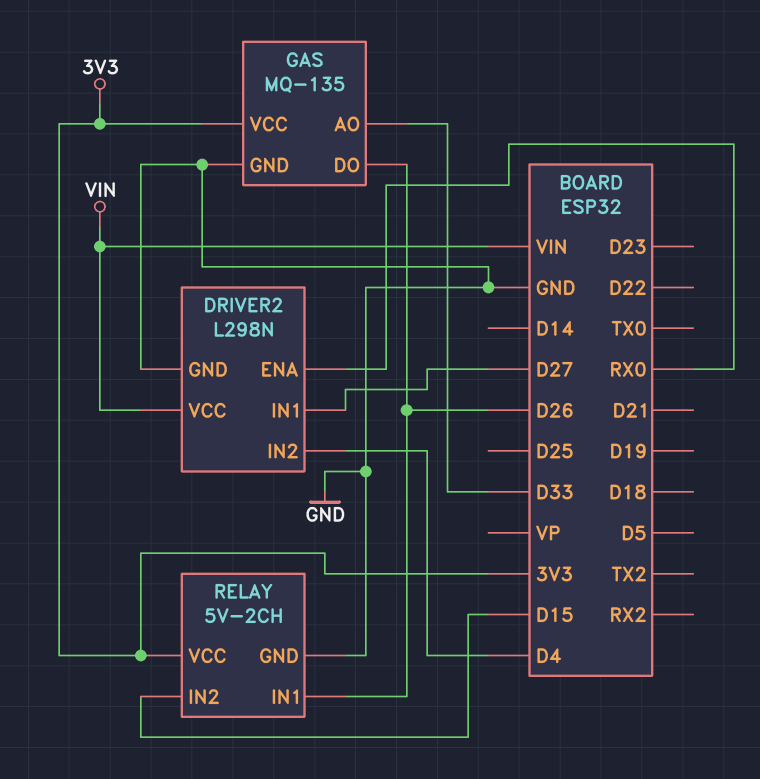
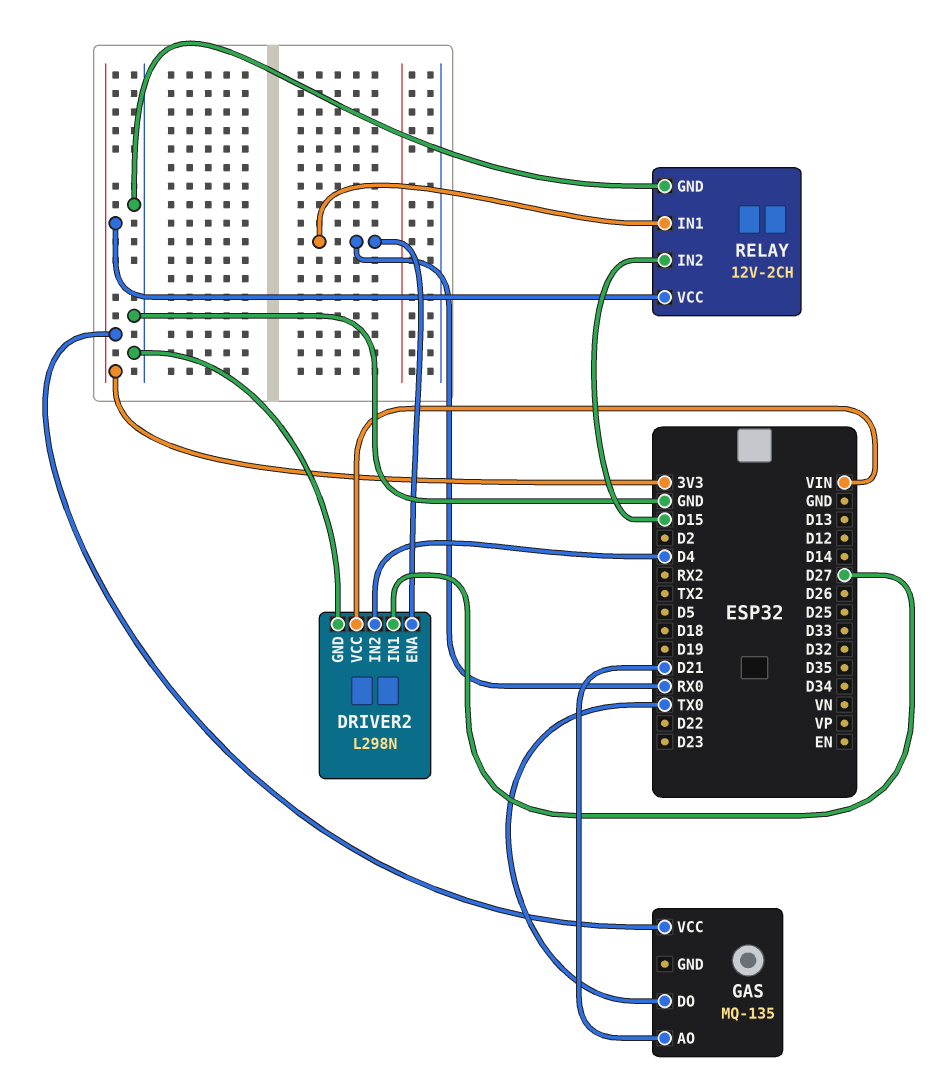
GAS pin AO: D33 -> D21
GAS pin DO: D26 -> TX0
GAS pin GND: GND -> none
RELAY: 5V-2CH -> 12V-2CH
RELAY pin IN1: D26 -> RX0

